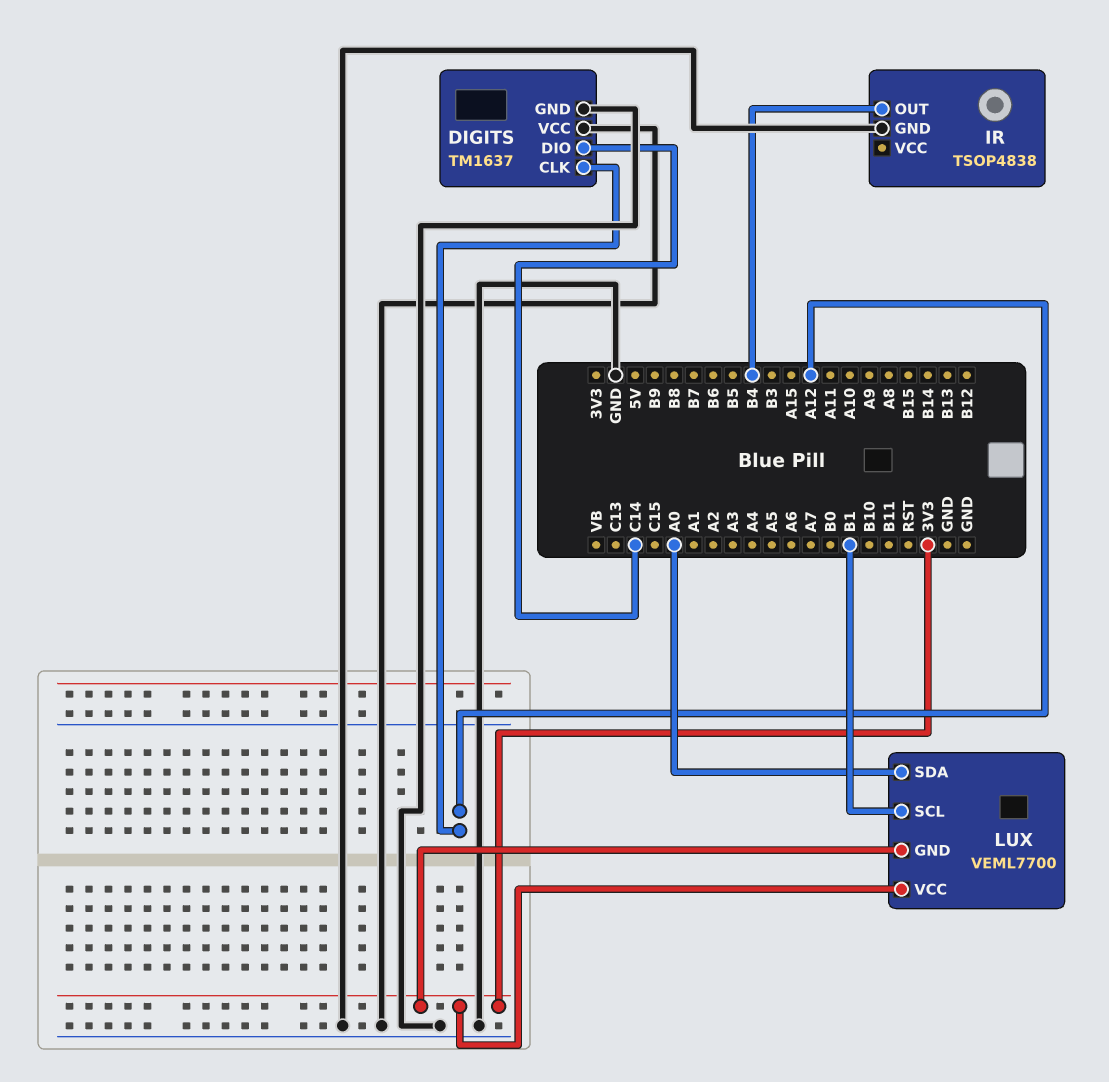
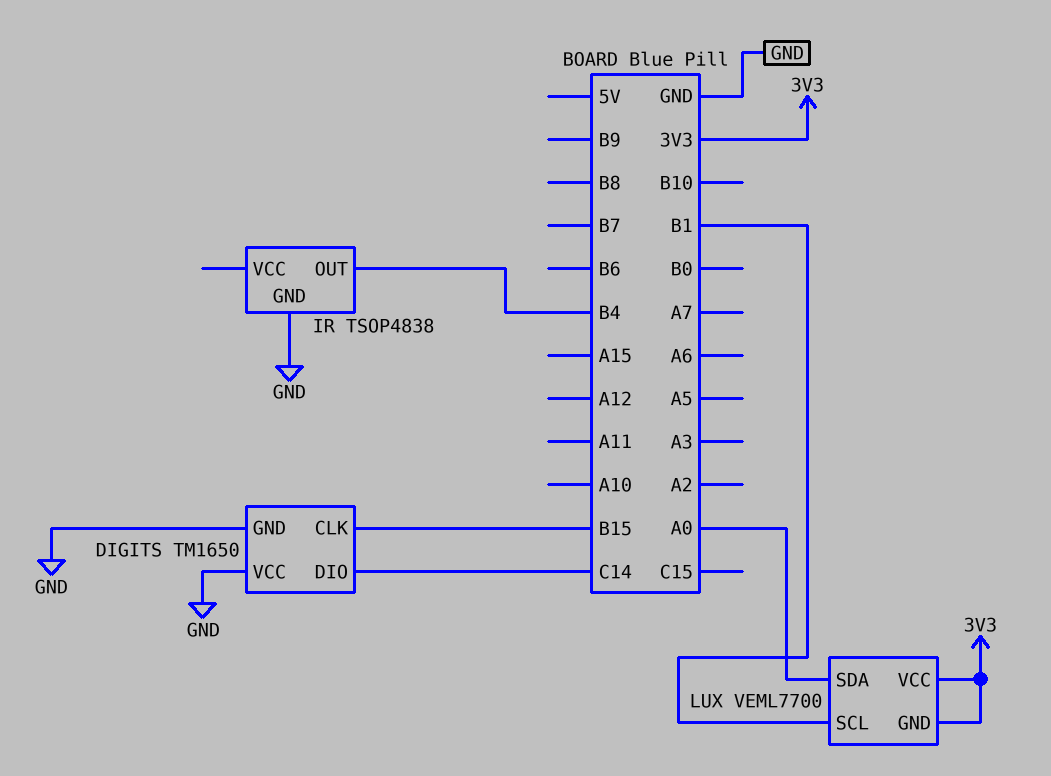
DIGITS: TM1637 -> TM1650
DIGITS pin CLK: A12 -> B15

